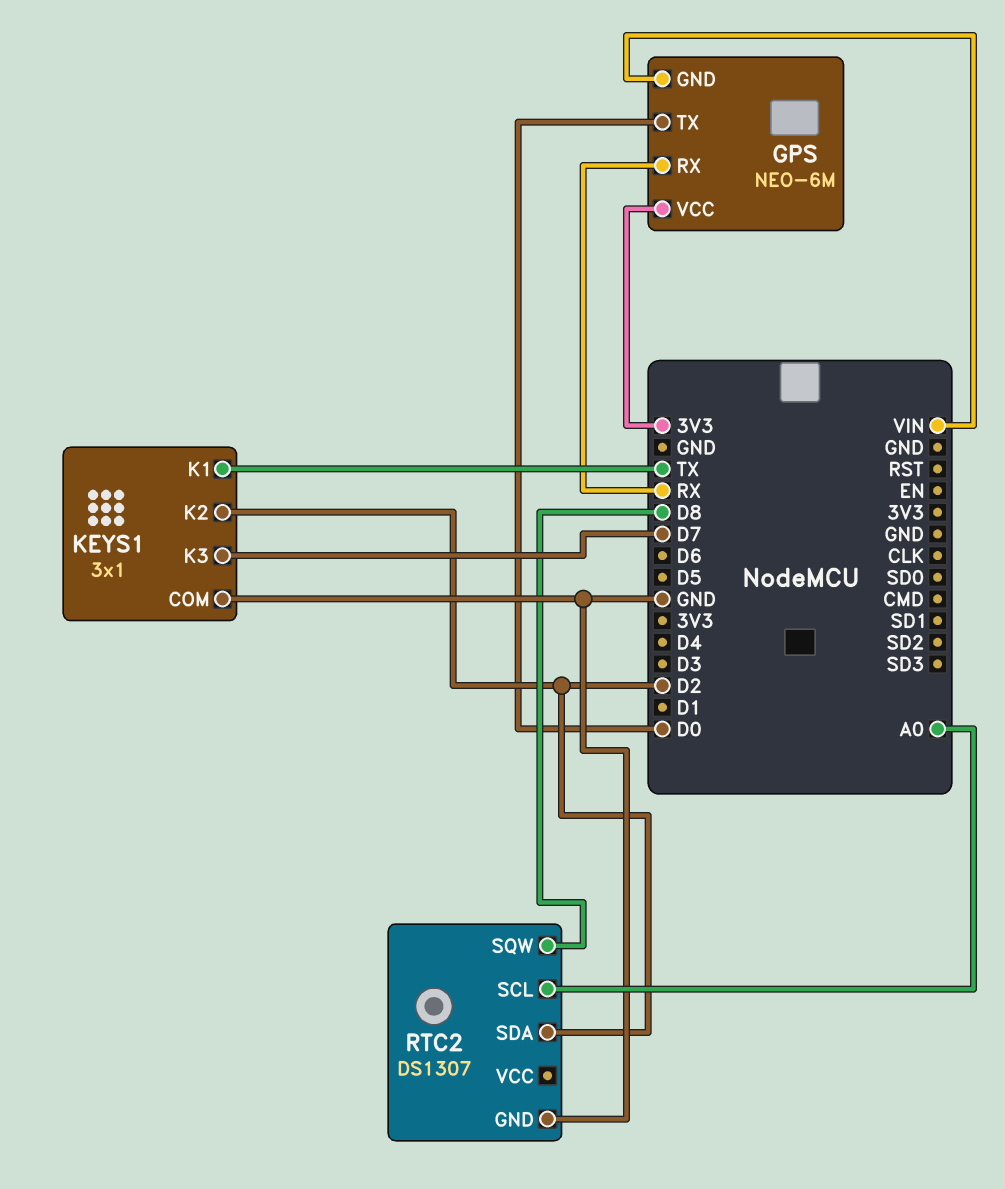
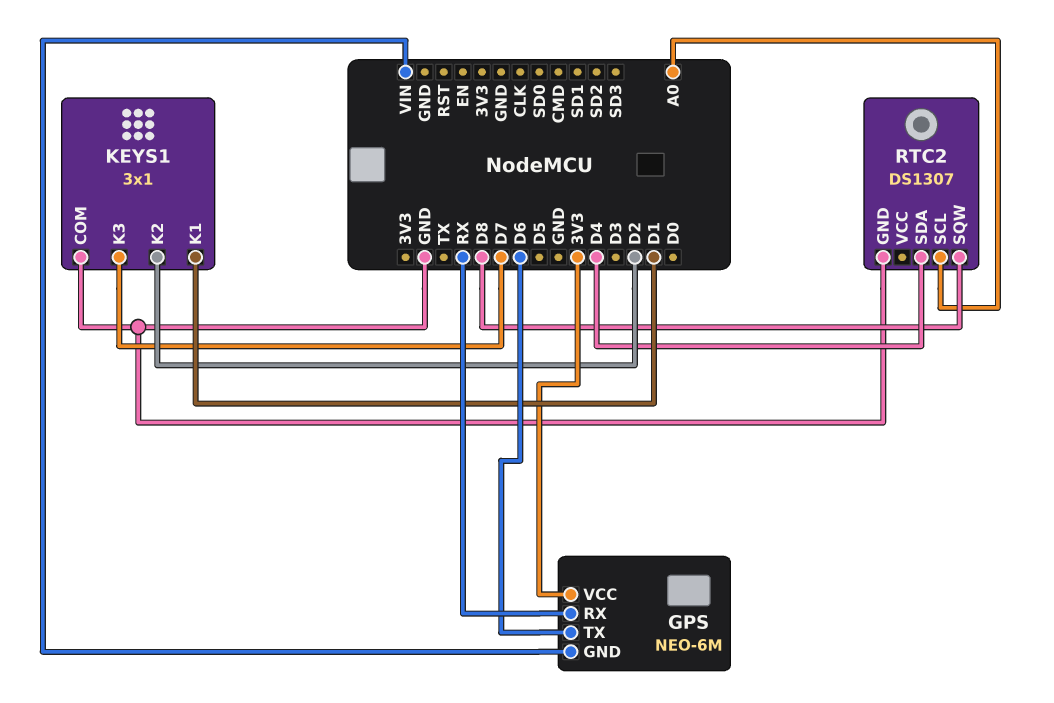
GPS pin TX: D0 -> D6
KEYS1 pin K1: TX -> D1
RTC2 pin SDA: D2 -> D4

